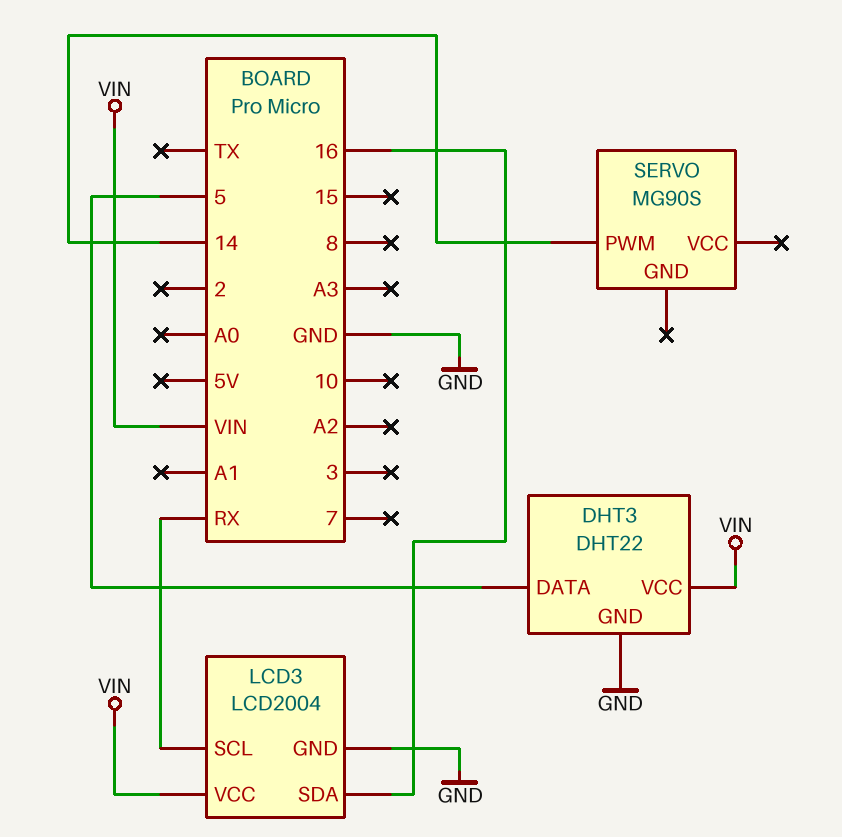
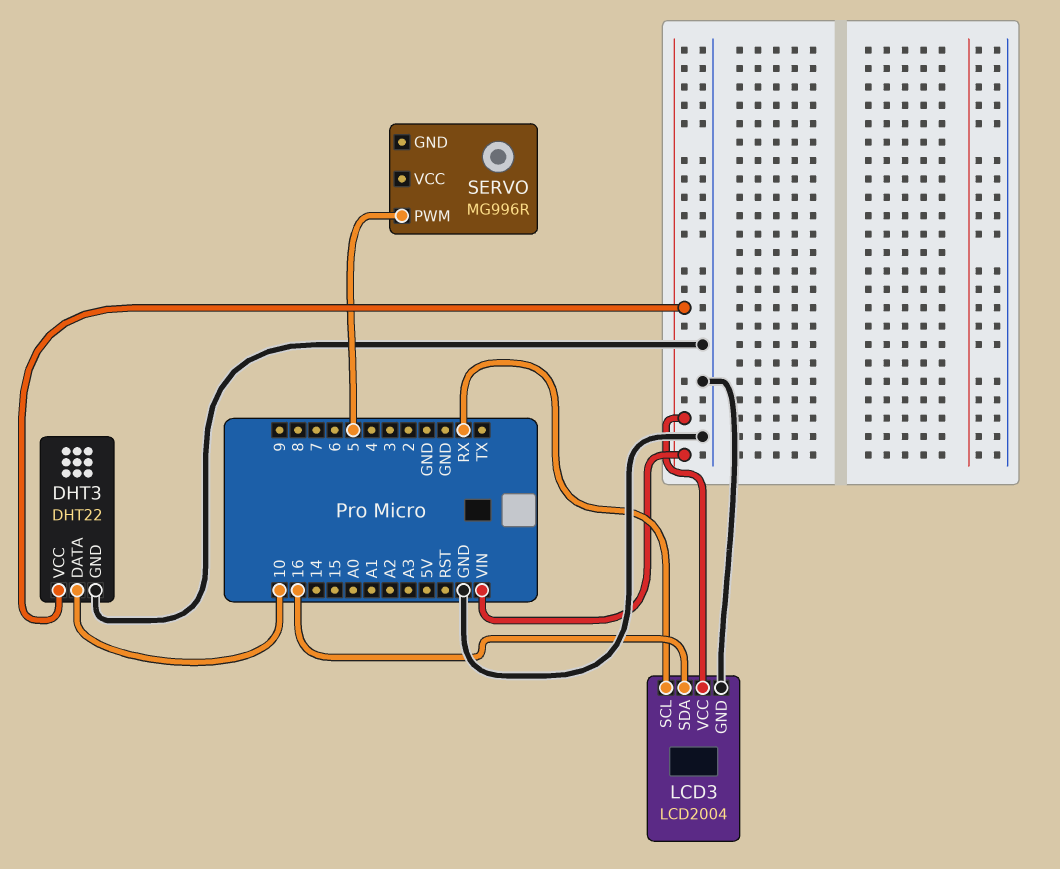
DHT3 pin DATA: 5 -> 10
SERVO: MG90S -> MG996R
SERVO pin PWM: 14 -> 5

